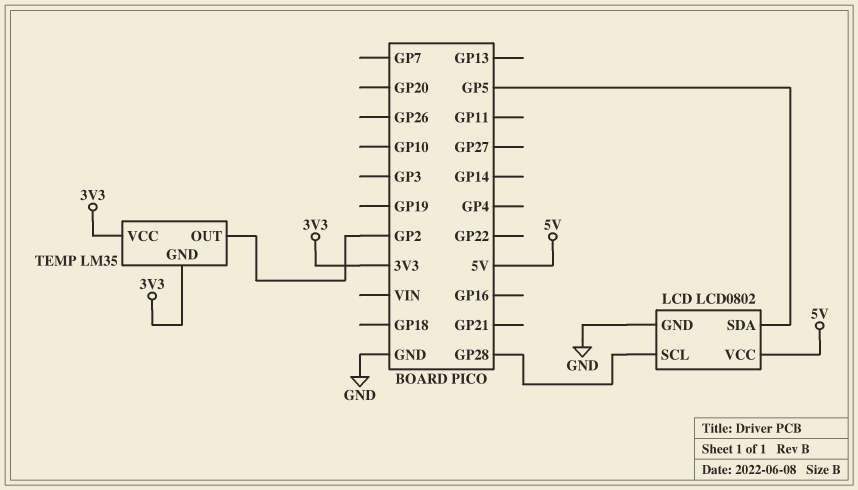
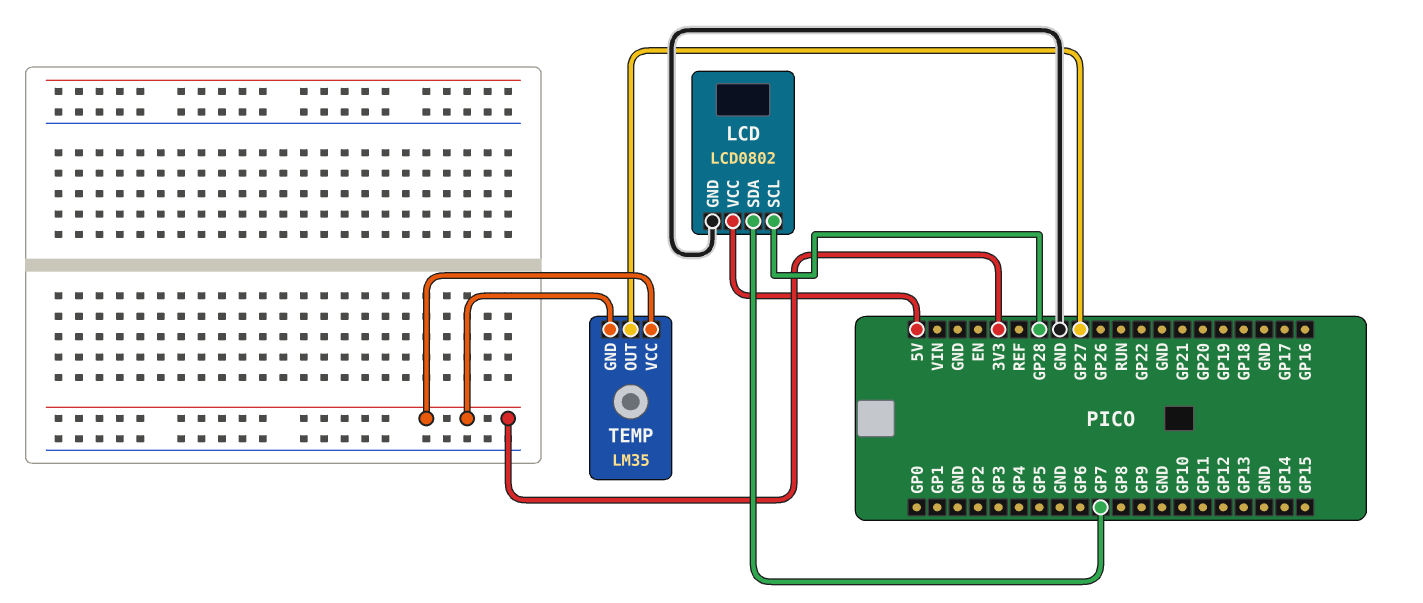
LCD pin SDA: GP5 -> GP7
TEMP pin OUT: GP2 -> GP27

